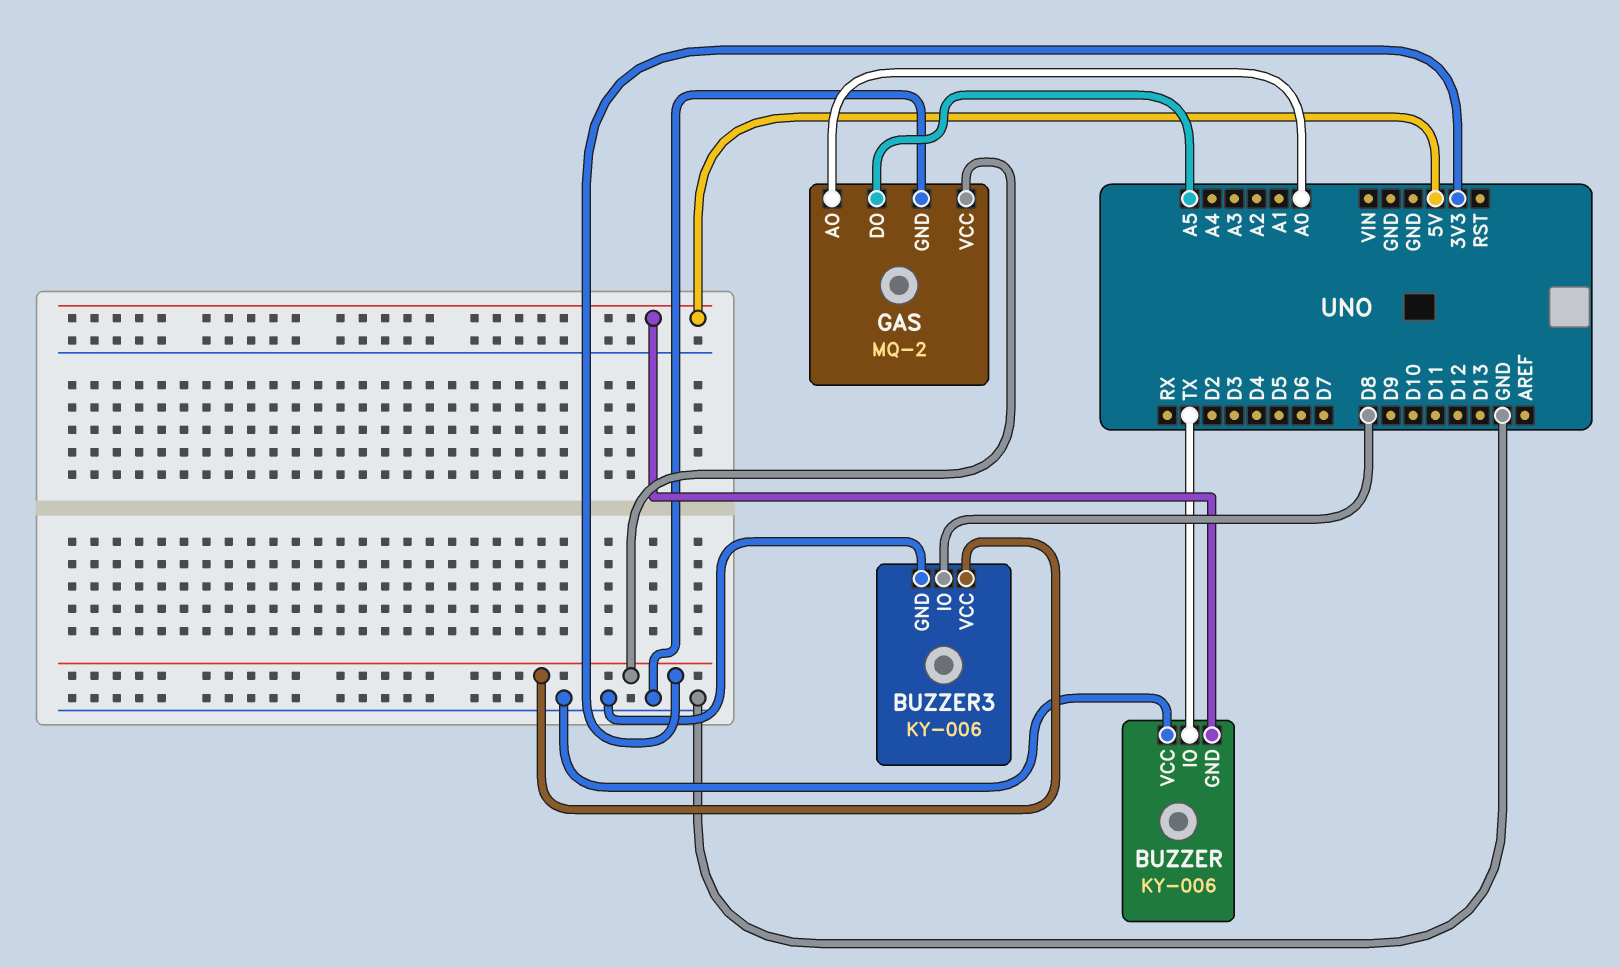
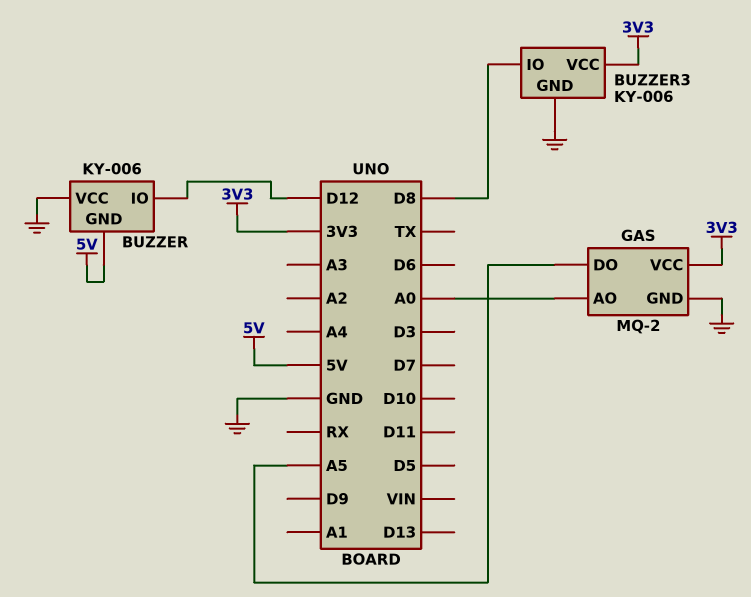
BUZZER pin IO: TX -> D12

